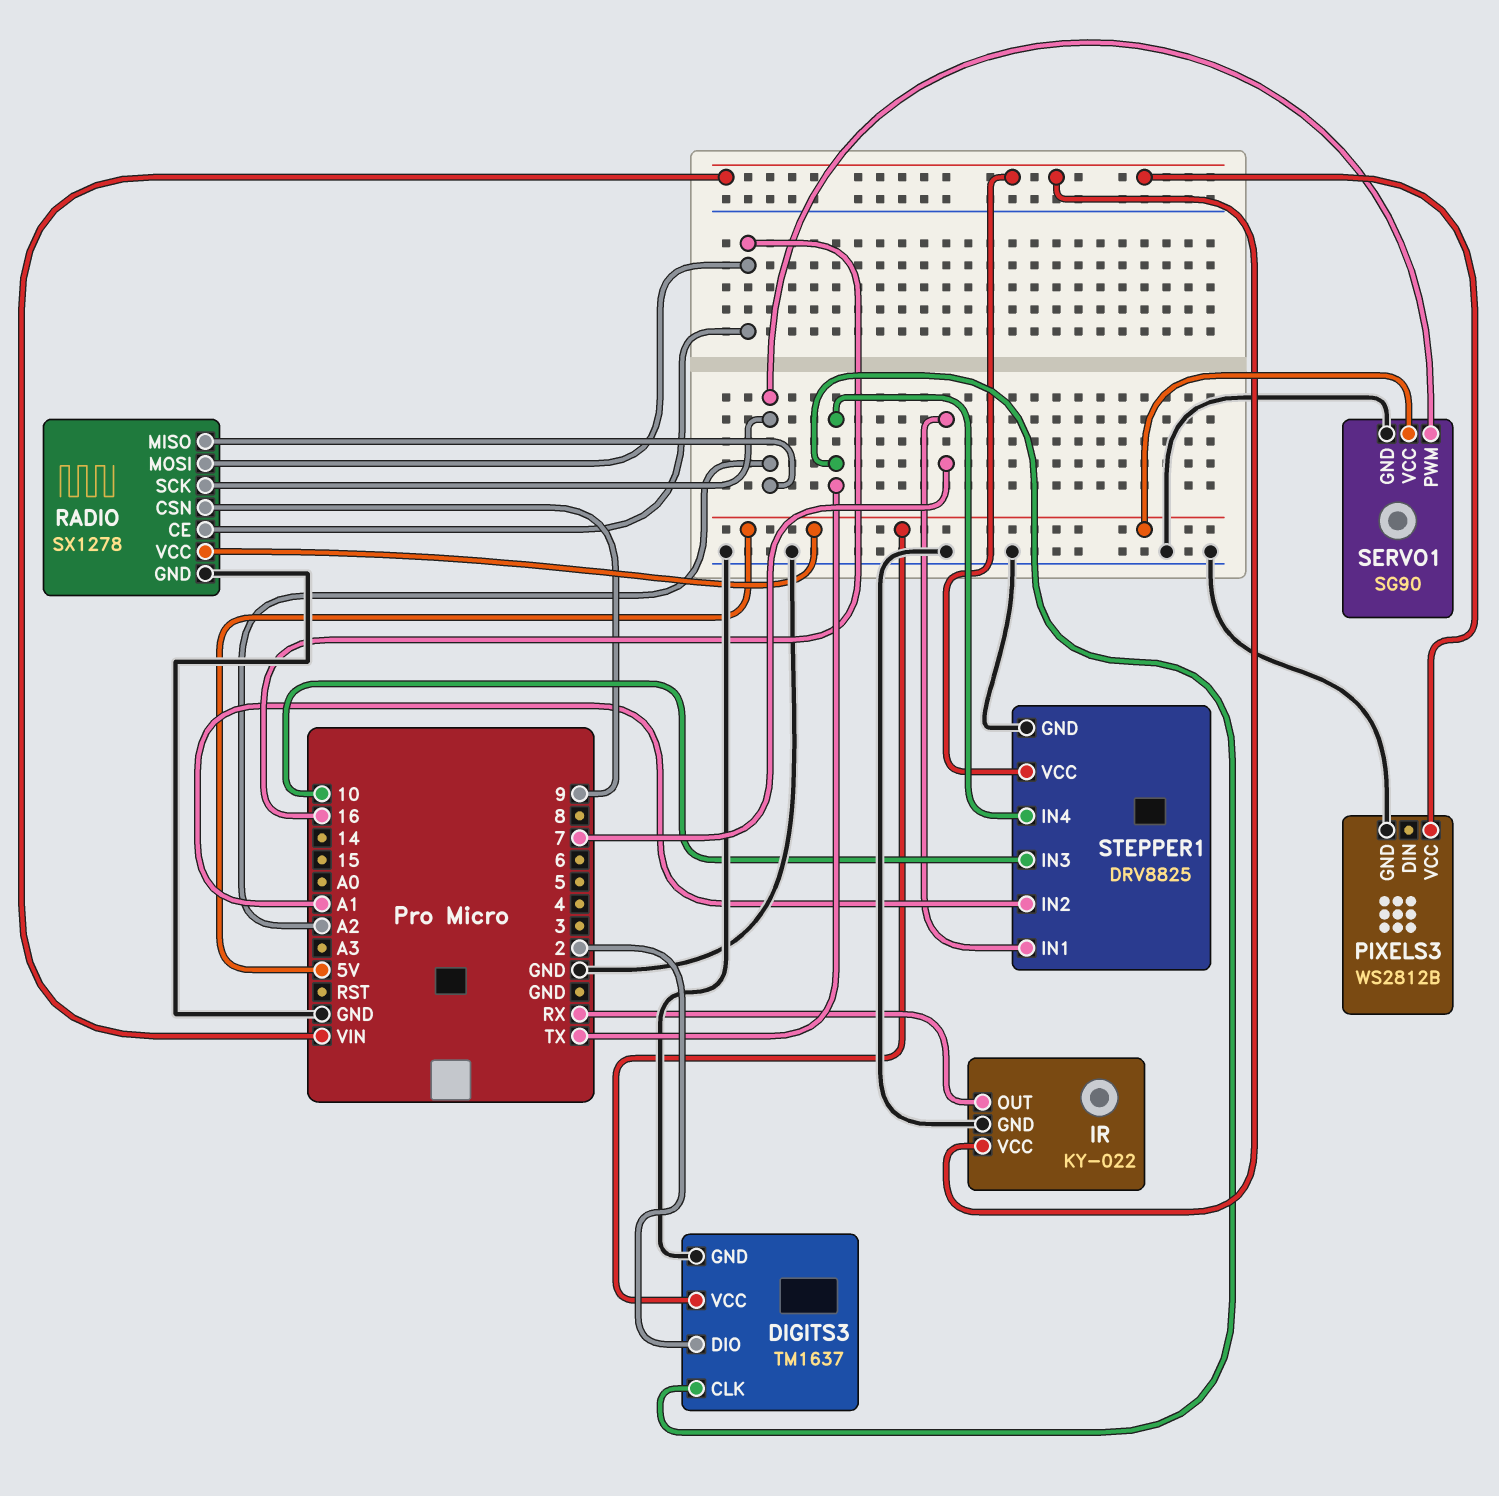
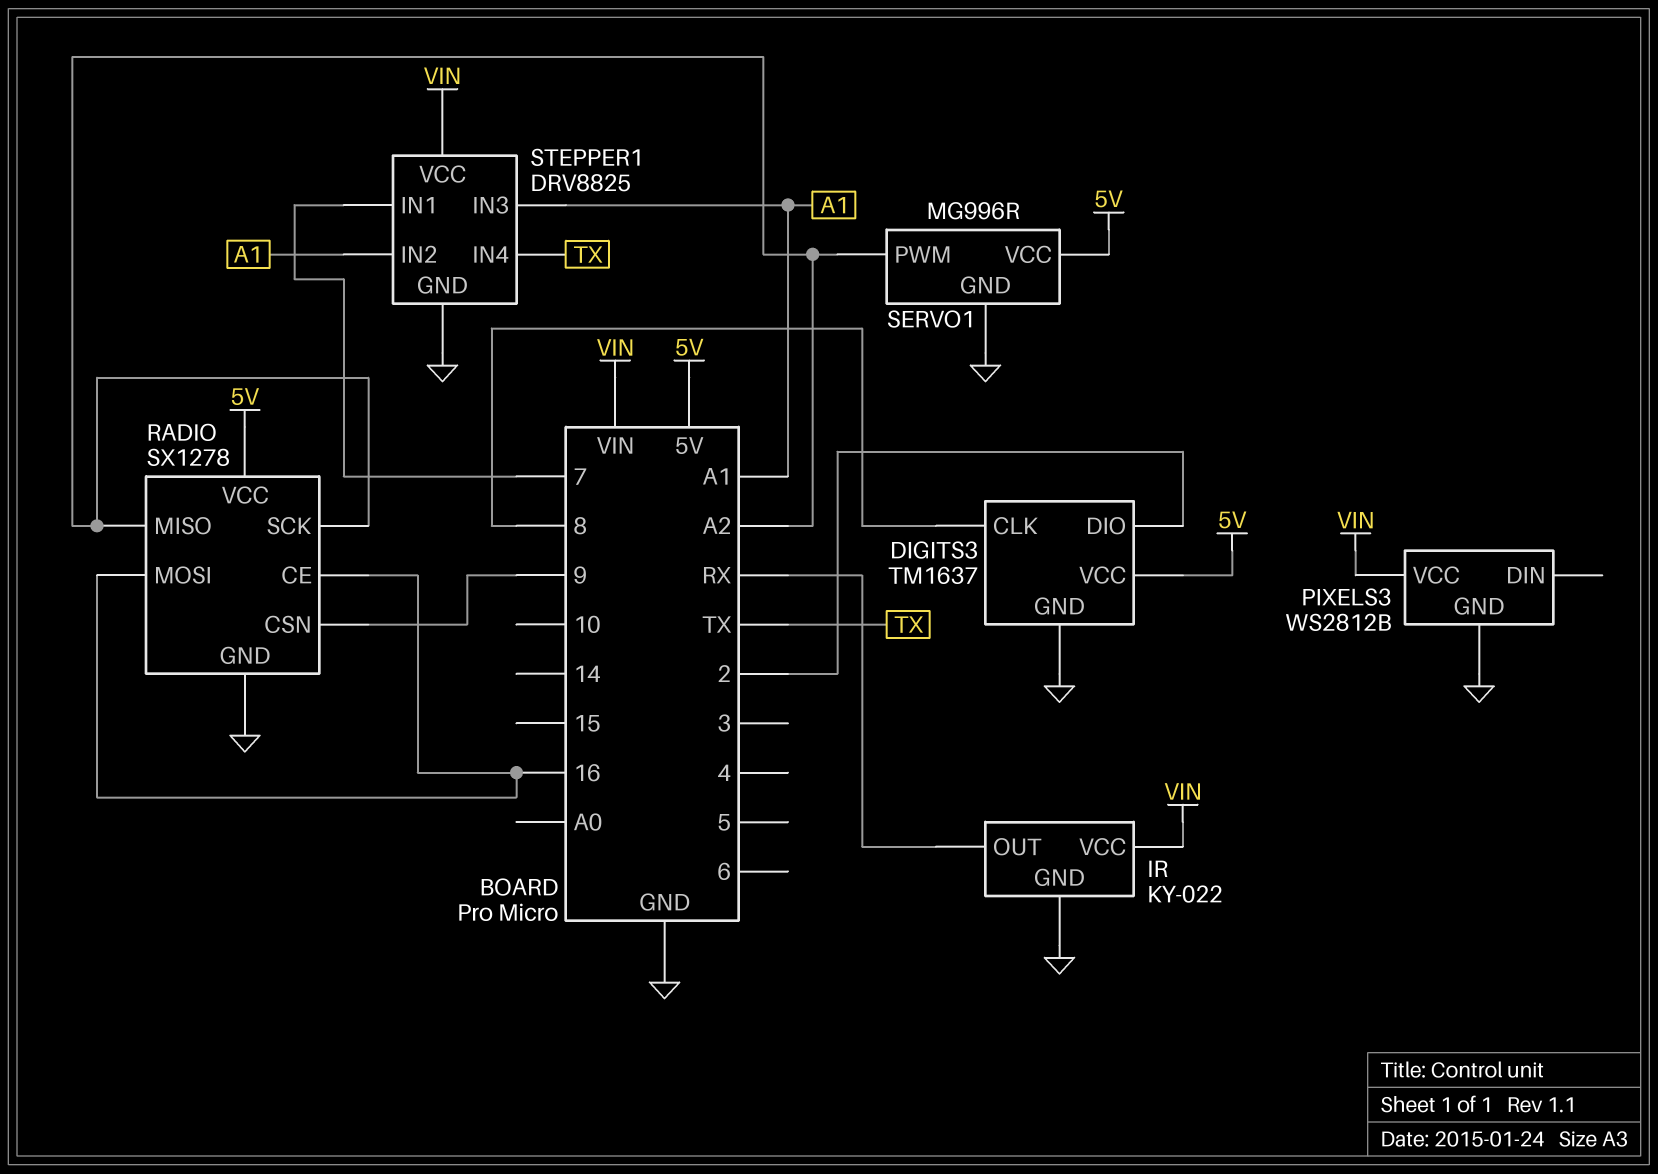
DIGITS3 pin CLK: TX -> 8
SERVO1: SG90 -> MG996R
STEPPER1 pin IN3: 10 -> A1

